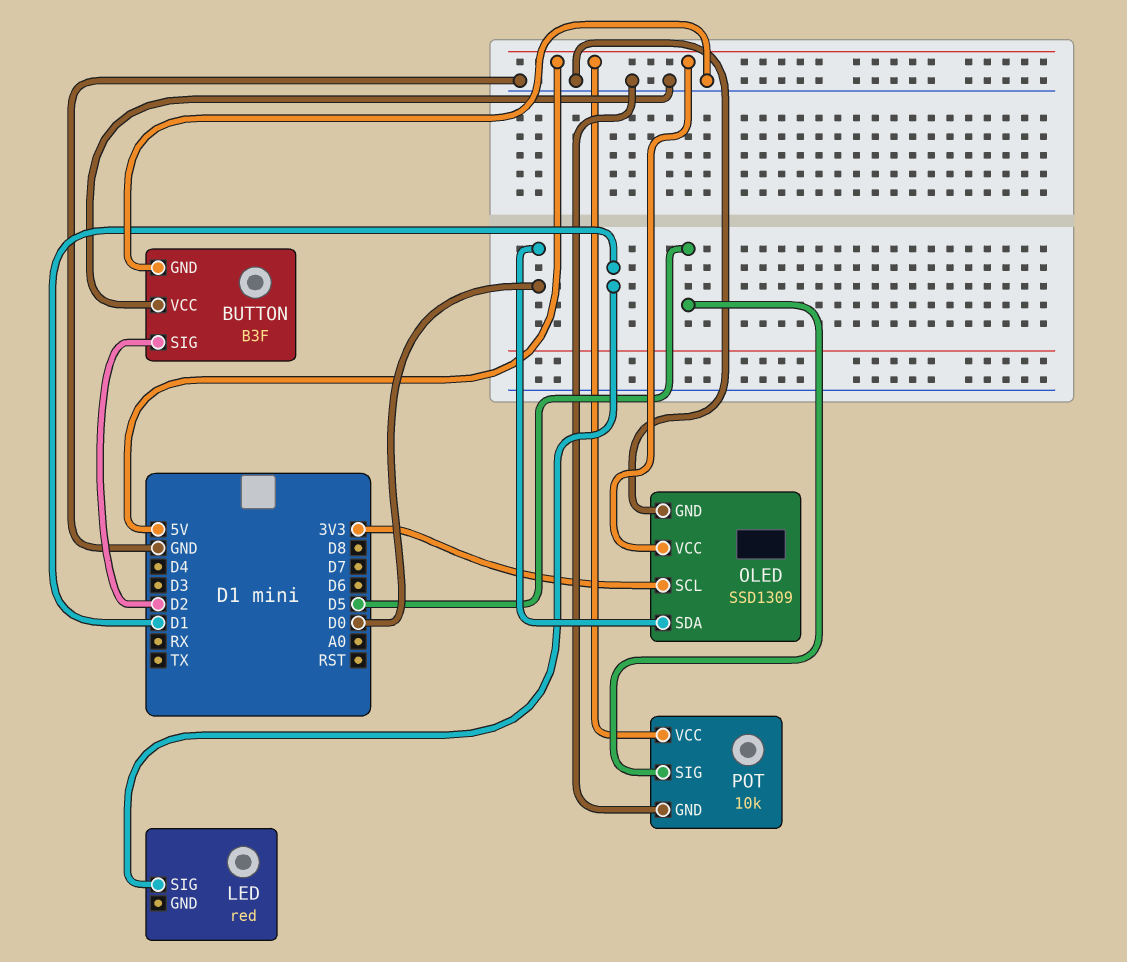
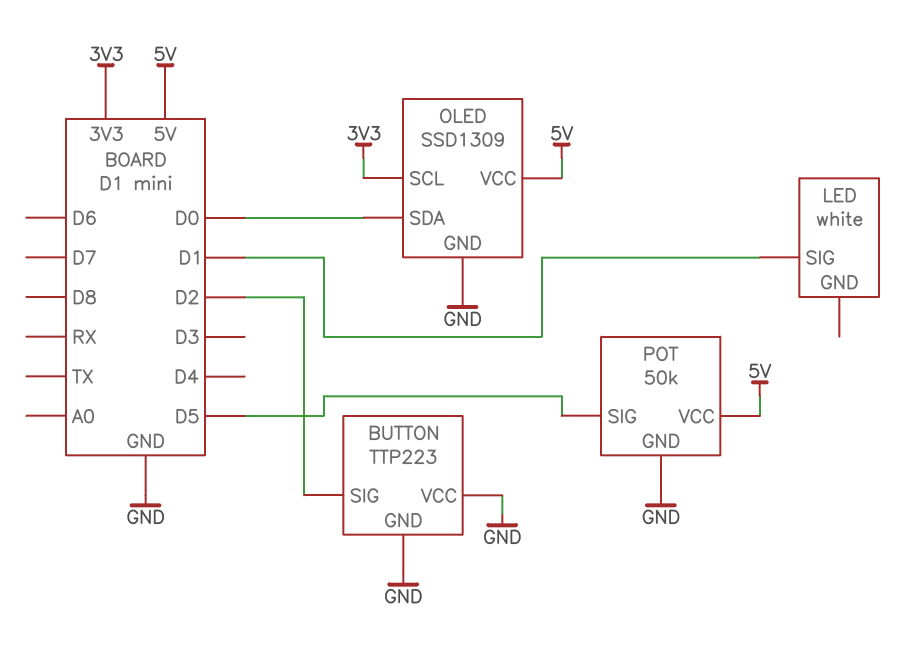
BUTTON: B3F -> TTP223
LED: red -> white
POT: 10k -> 50k

